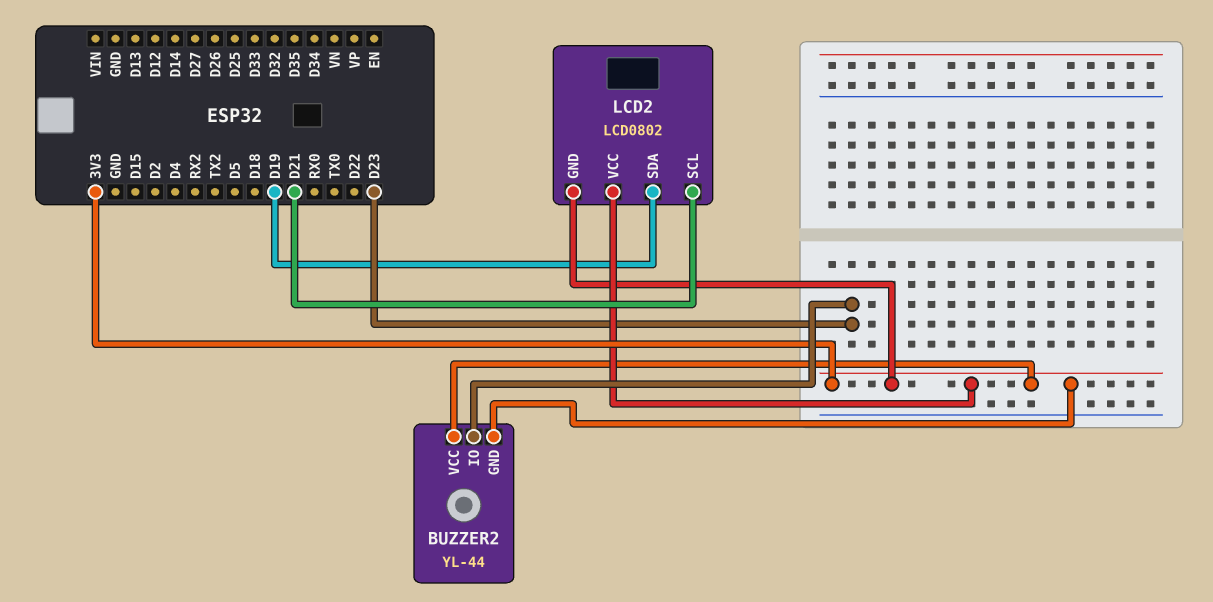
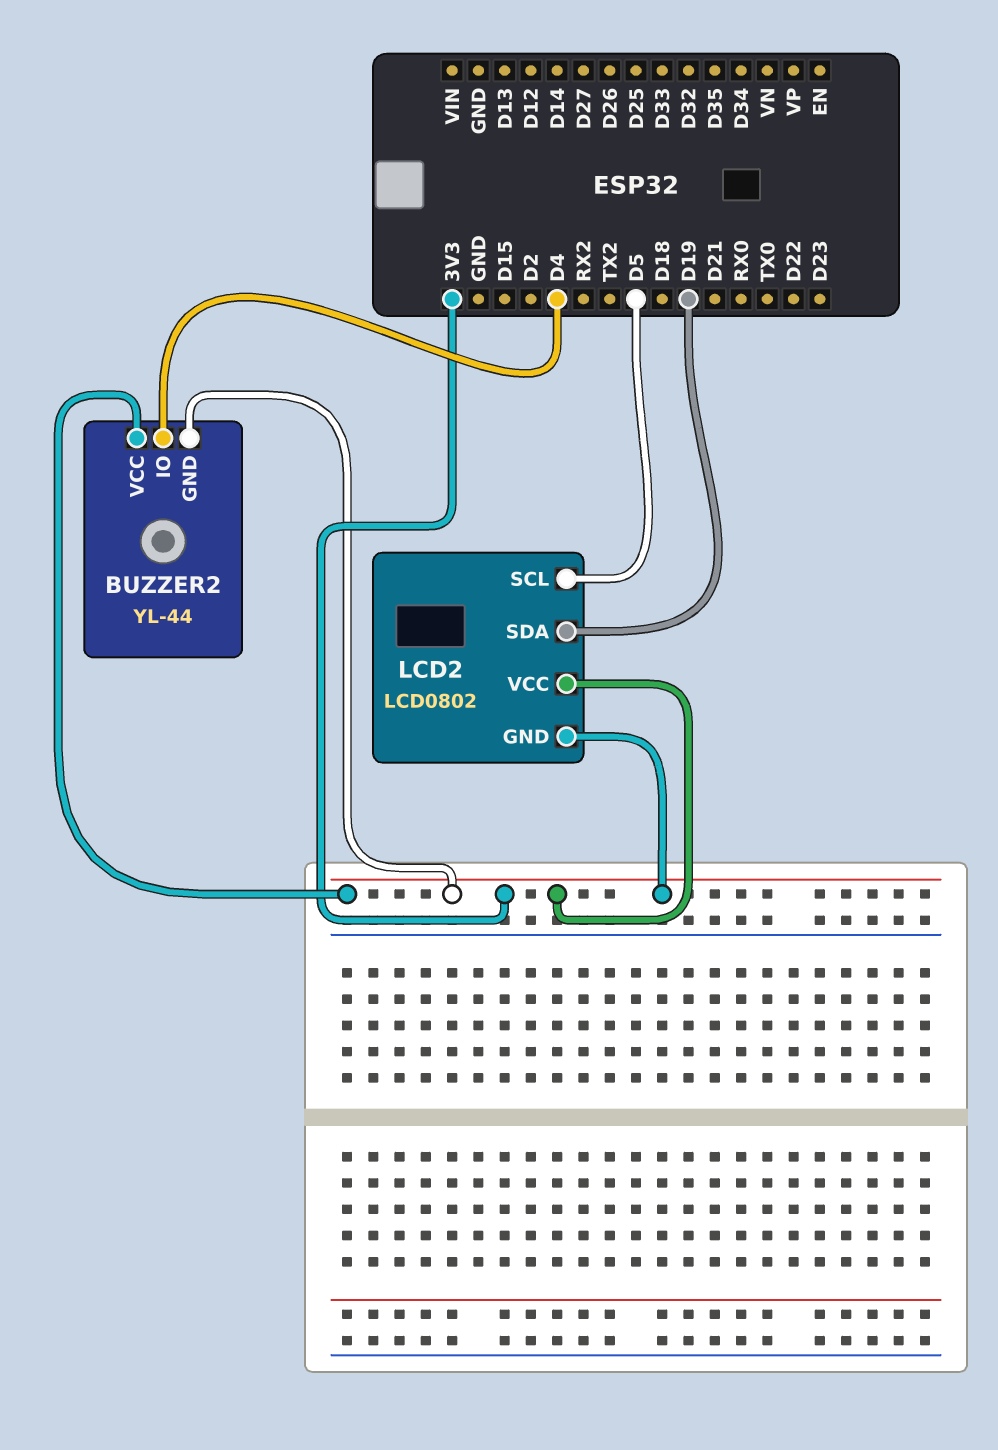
BUZZER2 pin IO: D23 -> D4
LCD2 pin SCL: D21 -> D5

